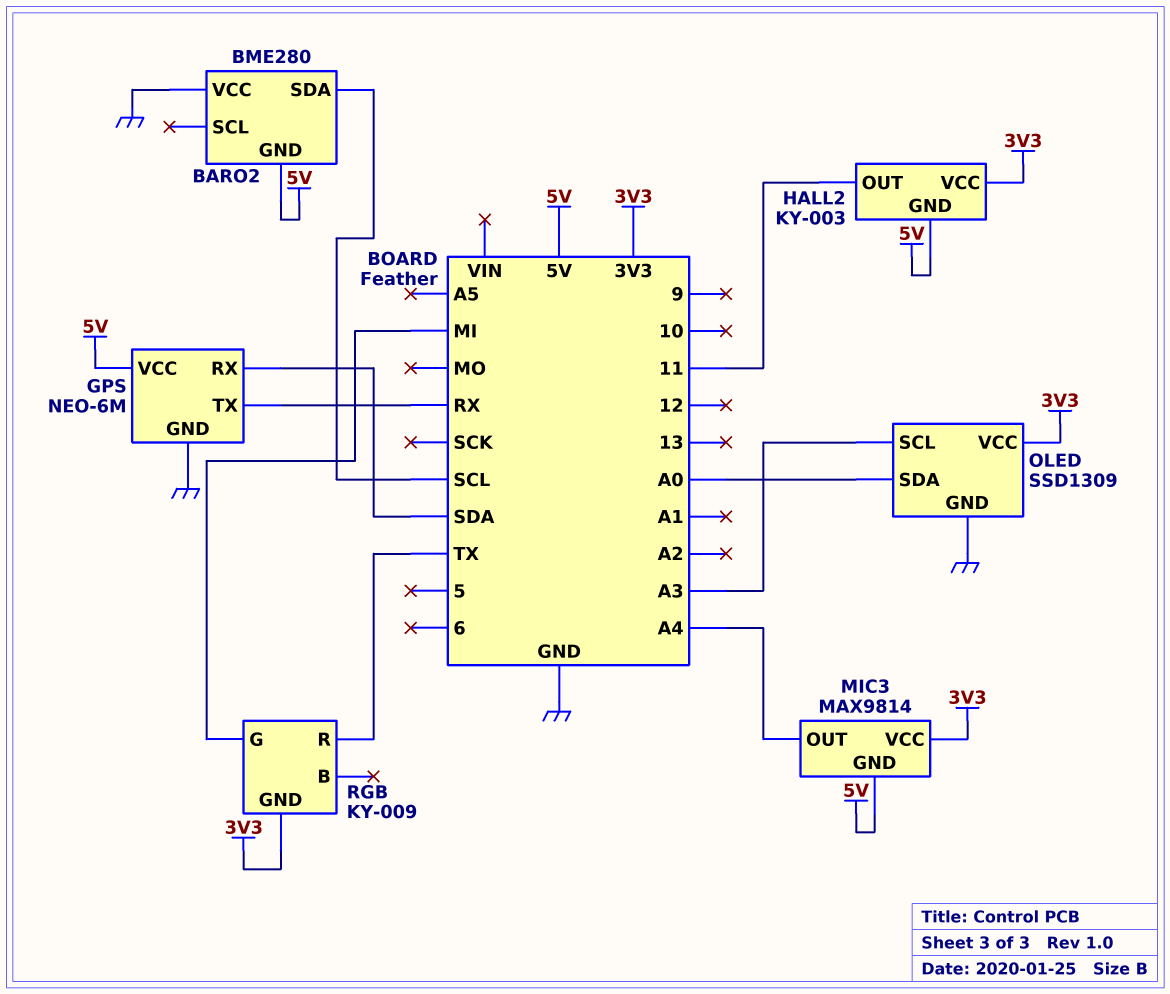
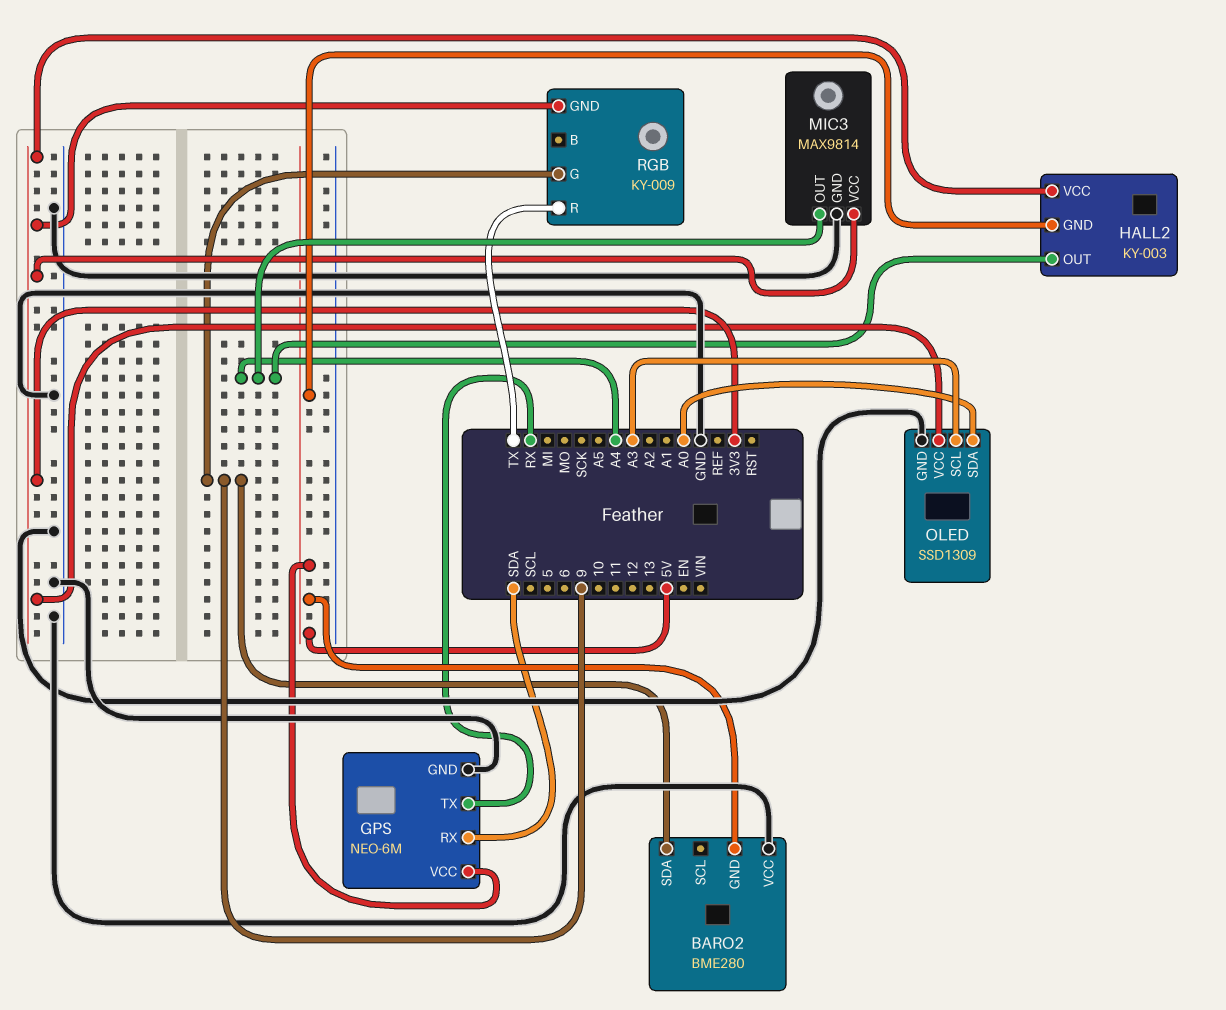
BARO2 pin SDA: SCL -> 9
HALL2 pin OUT: 11 -> A4
MIC3 pin GND: 5V -> GND
RGB pin G: MI -> 9

